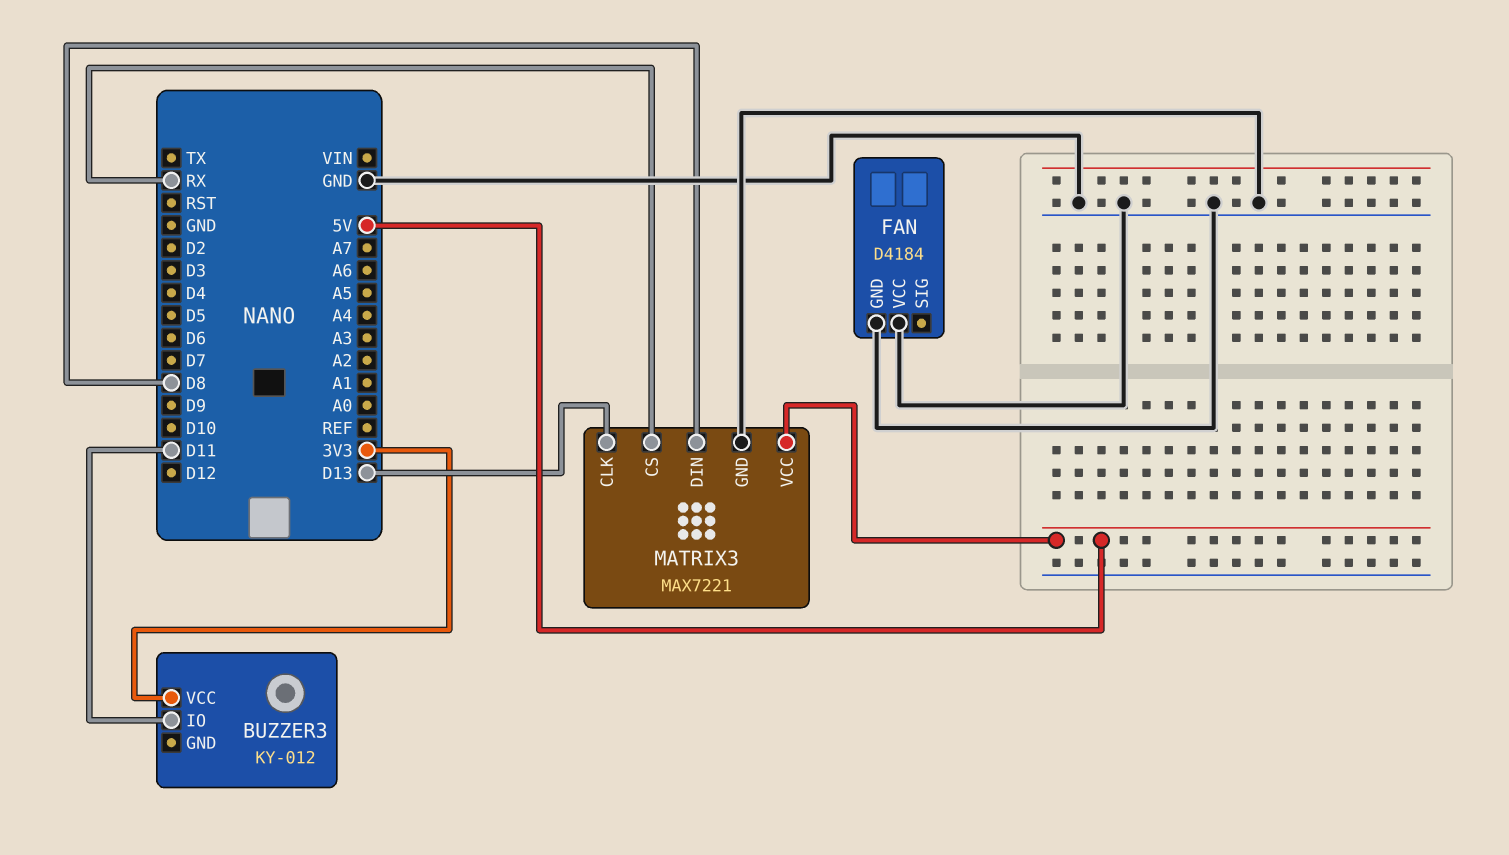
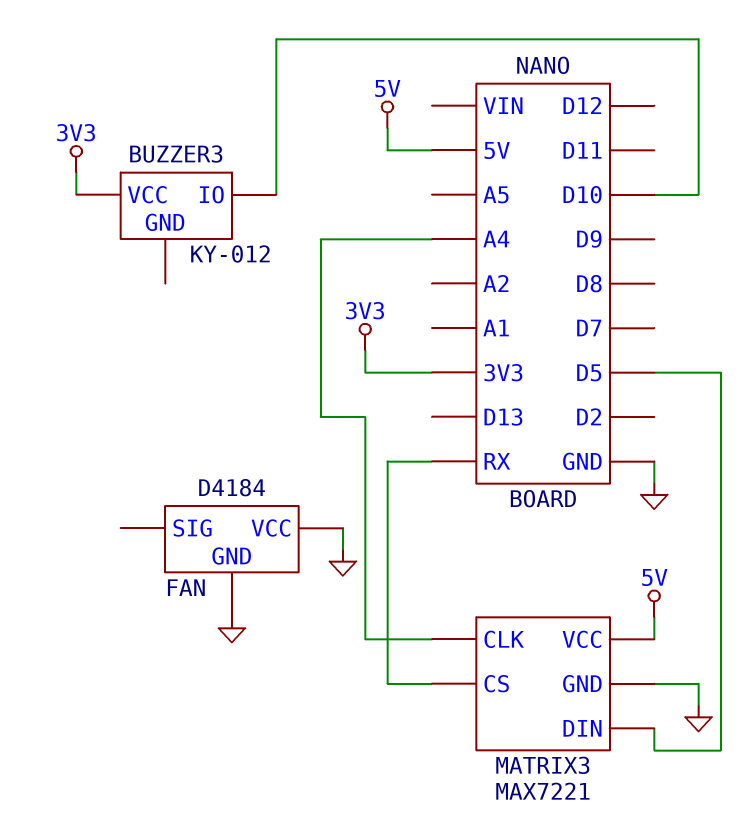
BUZZER3 pin IO: D11 -> D10
MATRIX3 pin CLK: D13 -> A4
MATRIX3 pin DIN: D8 -> D5

